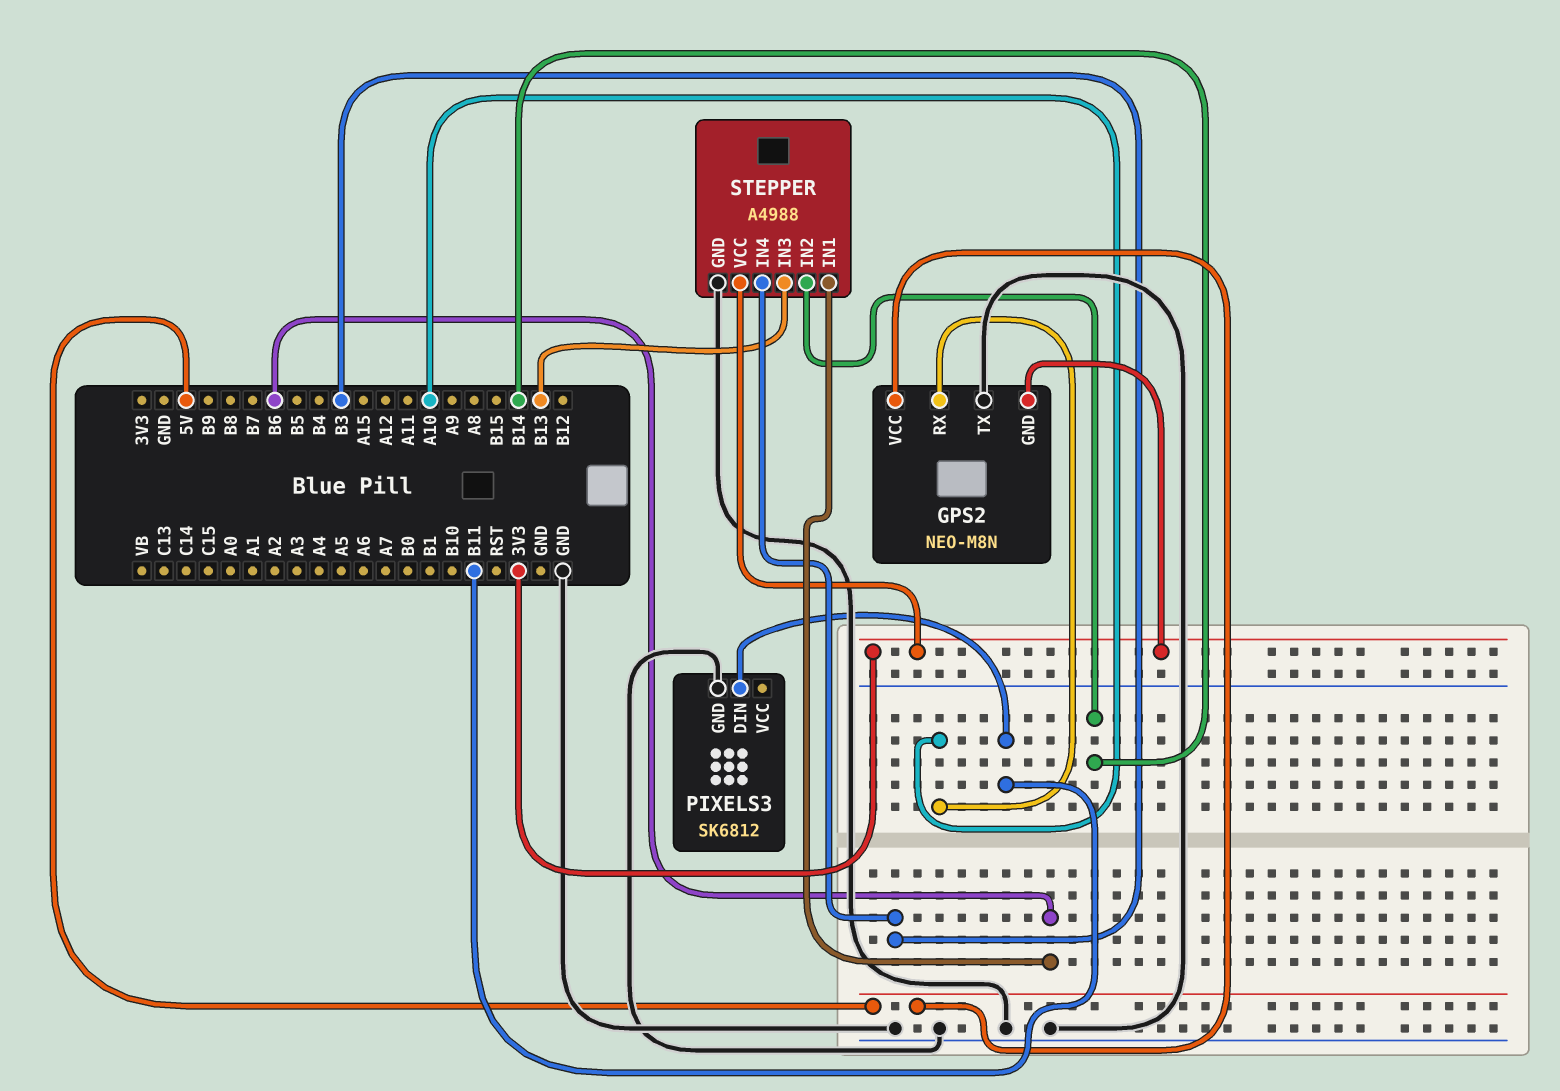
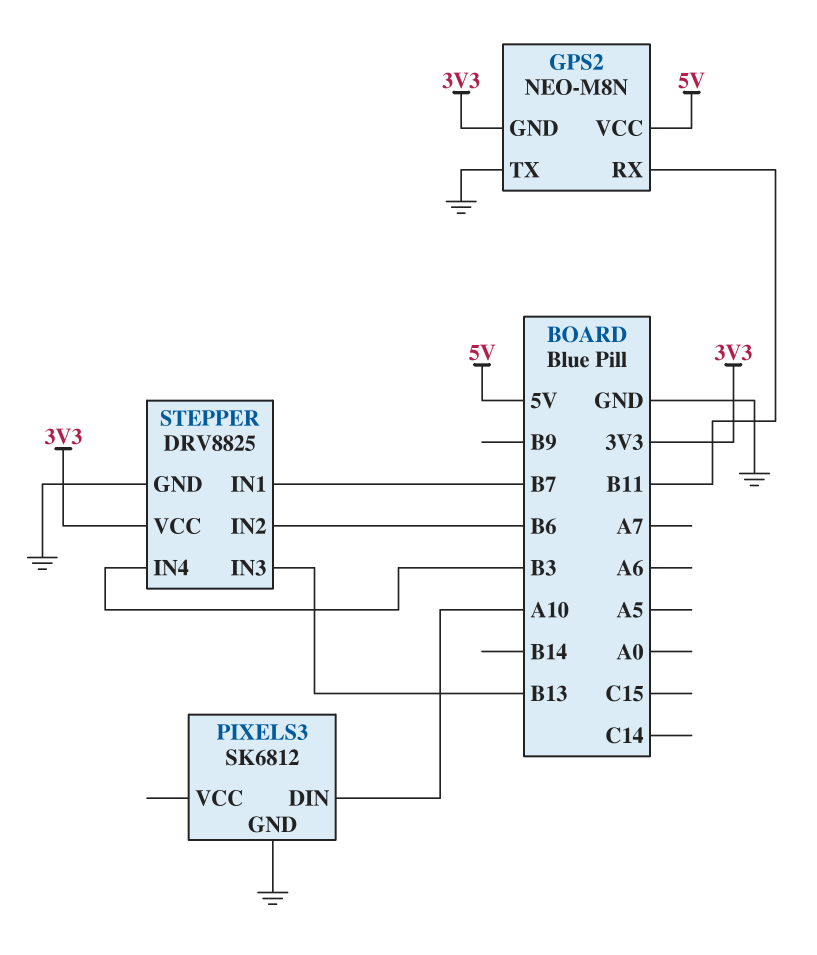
GPS2 pin RX: A10 -> B11
PIXELS3 pin DIN: B11 -> A10
STEPPER: A4988 -> DRV8825
STEPPER pin IN1: B6 -> B7
STEPPER pin IN2: B14 -> B6

